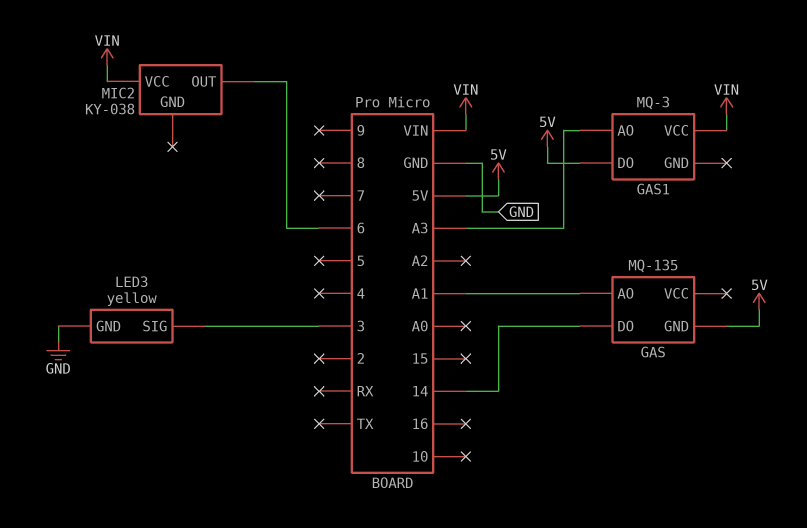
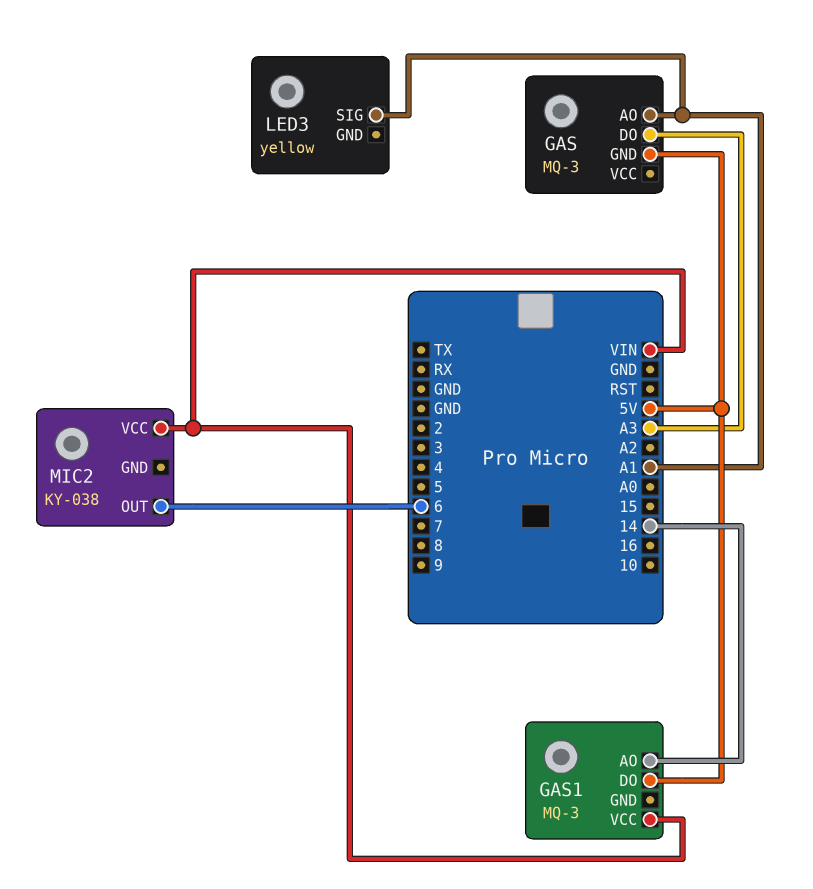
GAS: MQ-135 -> MQ-3
GAS pin DO: 14 -> A3
GAS1 pin AO: A3 -> 14
LED3 pin GND: GND -> none
LED3 pin SIG: 3 -> A1

